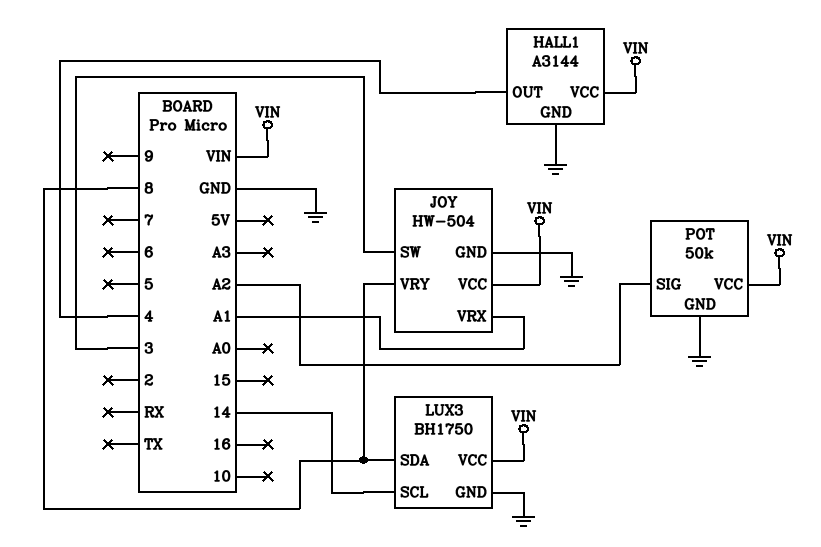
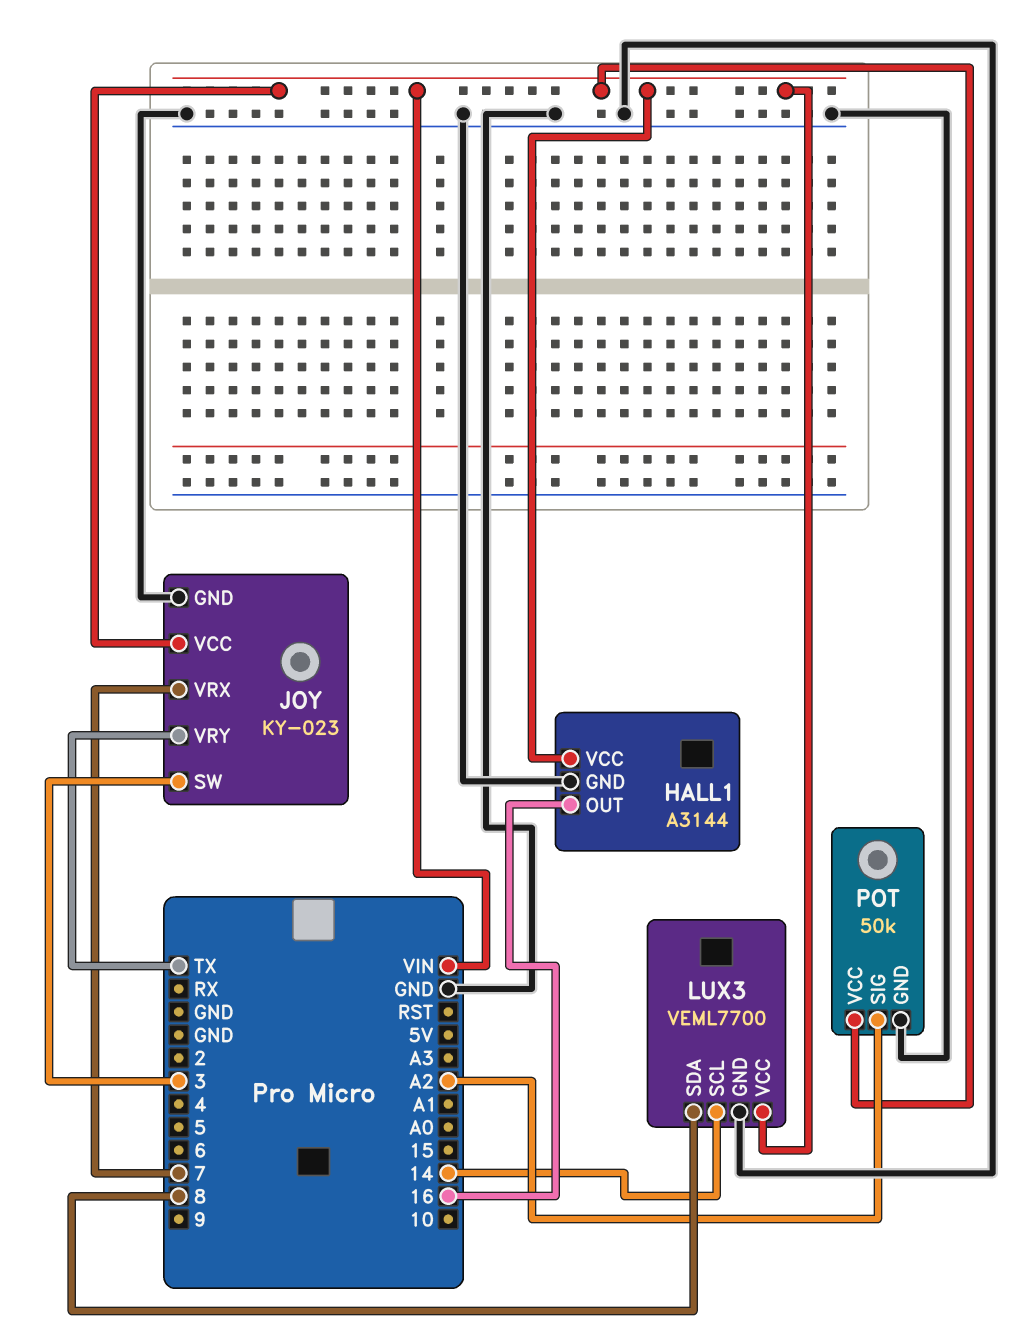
HALL1 pin OUT: 4 -> 16
JOY: HW-504 -> KY-023
JOY pin VRX: A1 -> 7
JOY pin VRY: 8 -> TX
LUX3: BH1750 -> VEML7700

